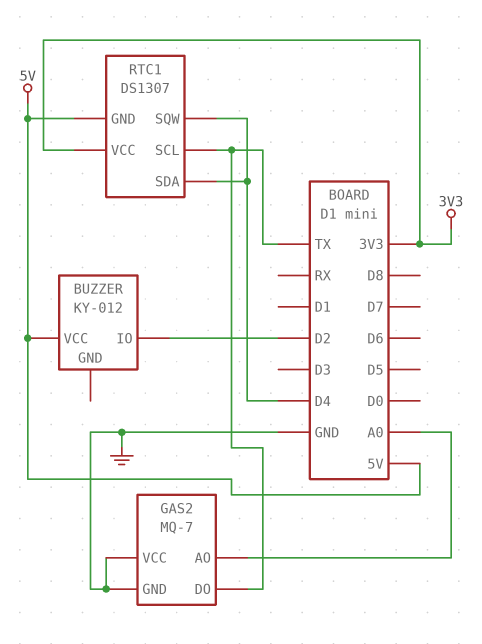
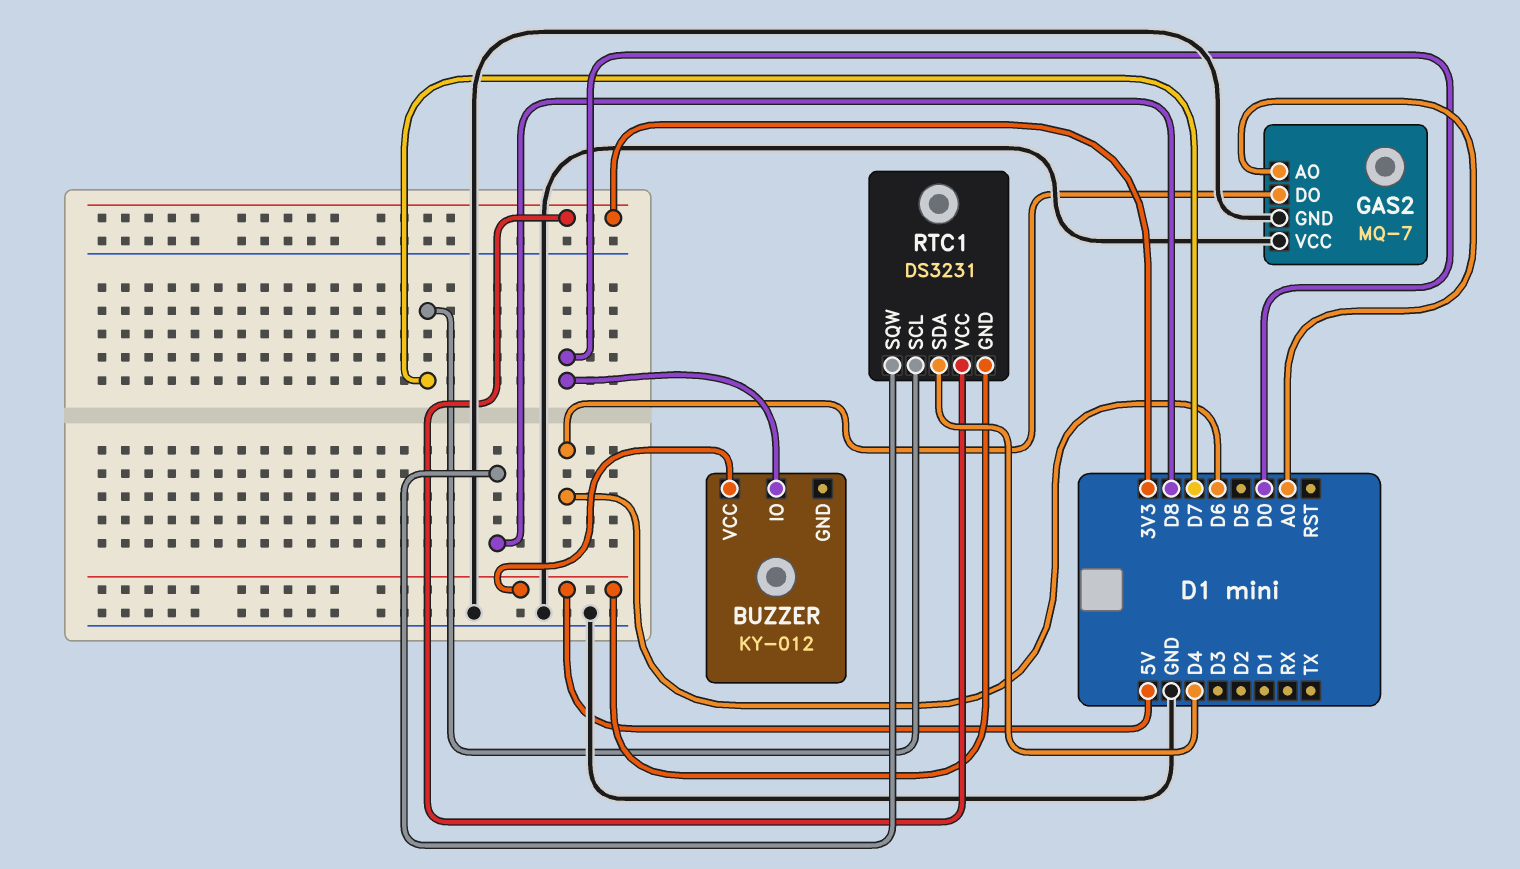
BUZZER pin IO: D2 -> D0
GAS2 pin DO: TX -> D6
RTC1: DS1307 -> DS3231
RTC1 pin SCL: TX -> D7
RTC1 pin SQW: D4 -> D8

